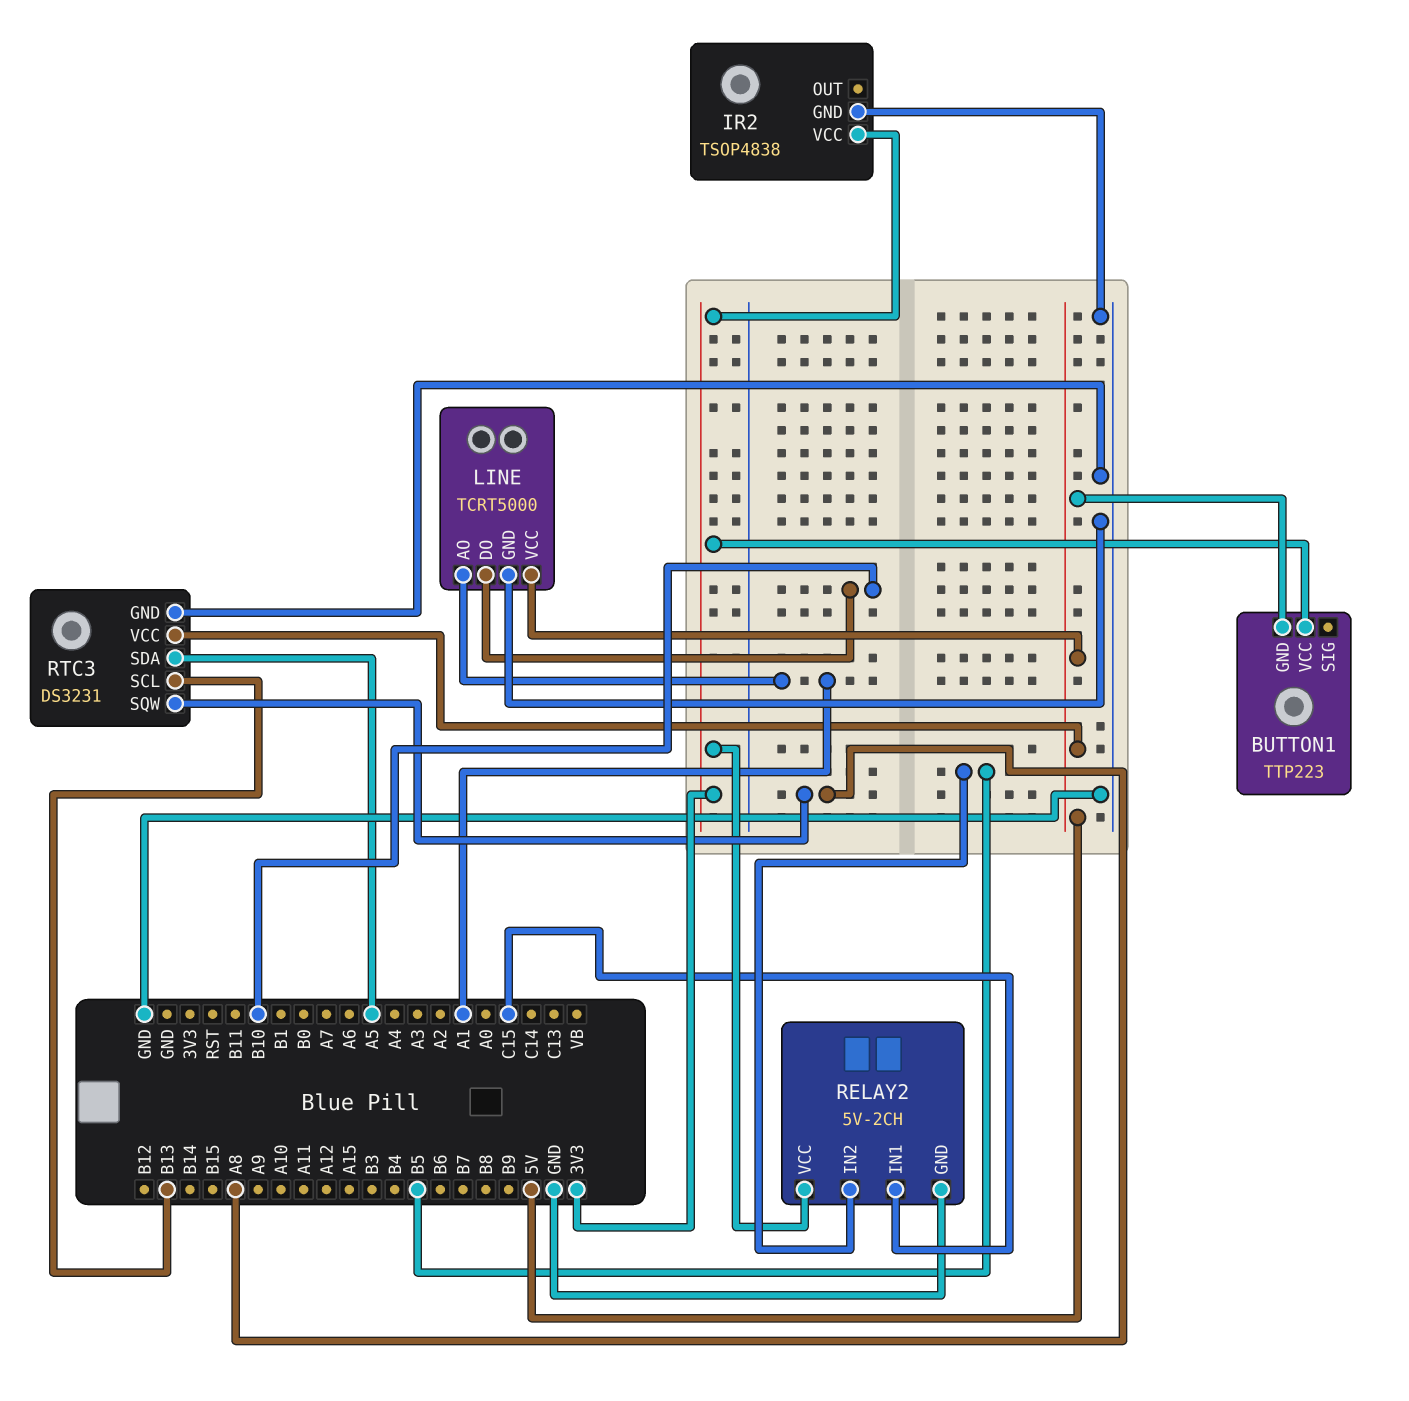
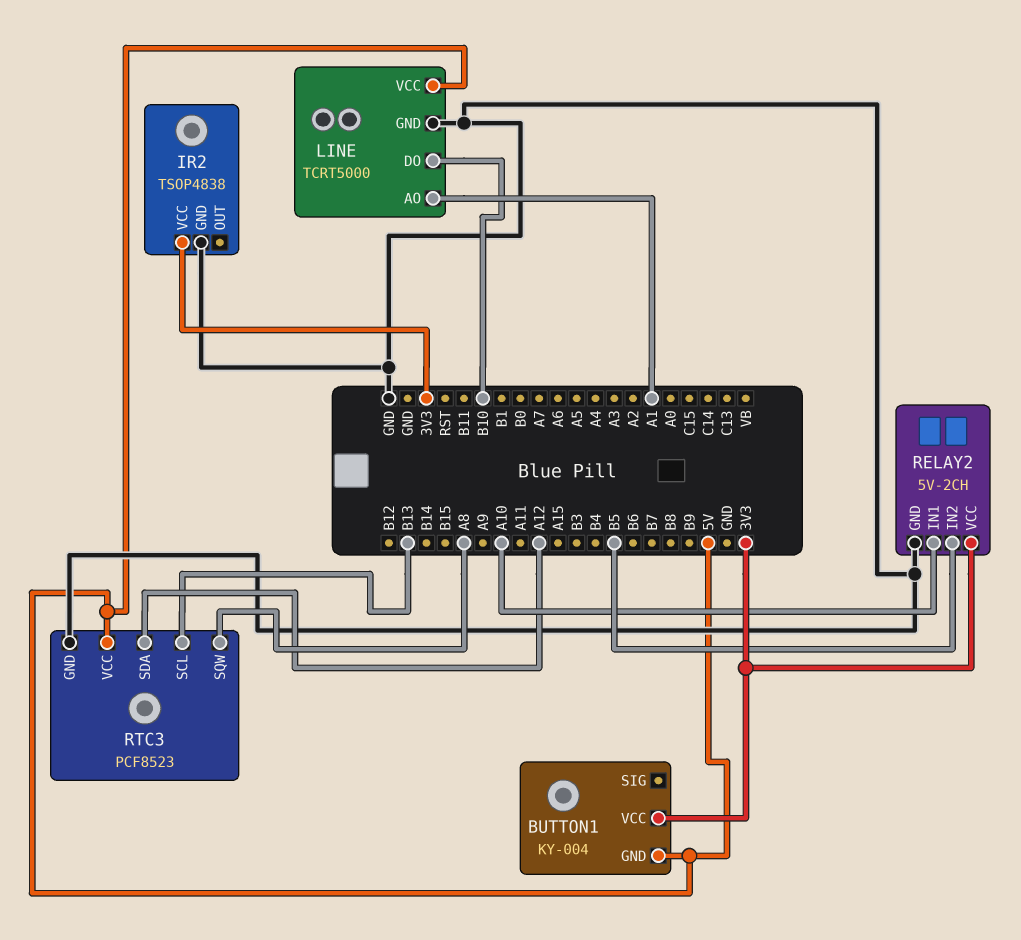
BUTTON1: TTP223 -> KY-004
RELAY2 pin IN1: C15 -> A10
RTC3: DS3231 -> PCF8523
RTC3 pin SDA: A5 -> A12

